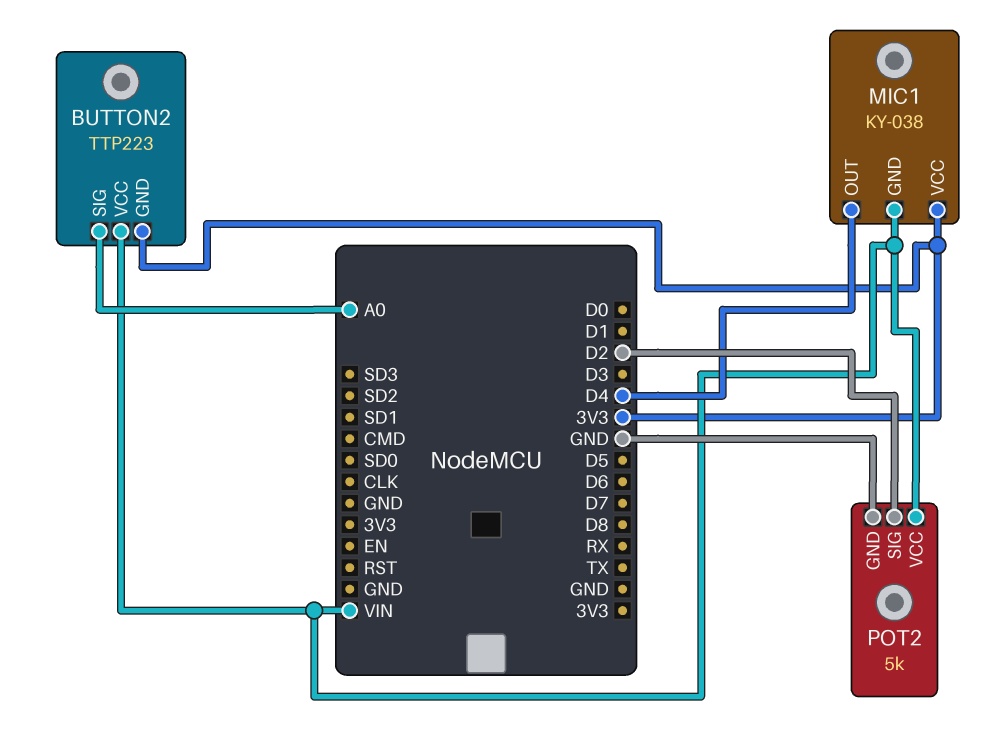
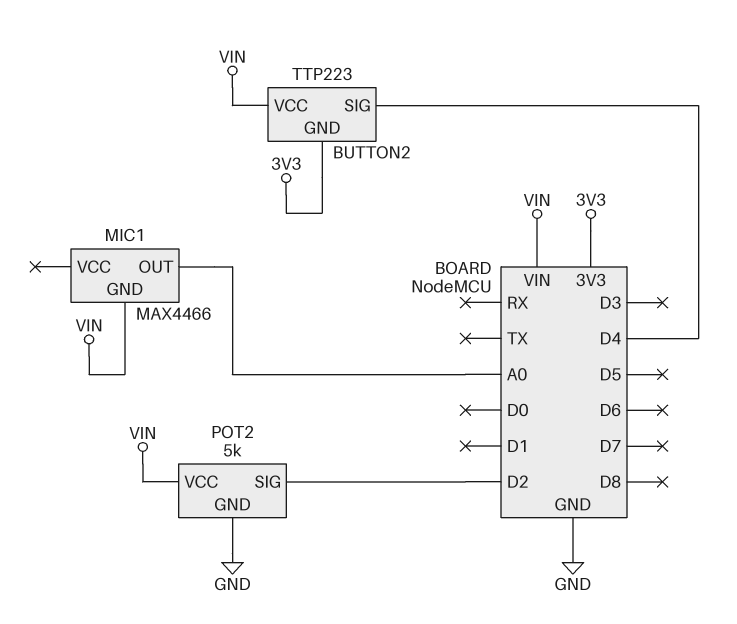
BUTTON2 pin SIG: A0 -> D4
MIC1: KY-038 -> MAX4466
MIC1 pin OUT: D4 -> A0
MIC1 pin VCC: 3V3 -> none

